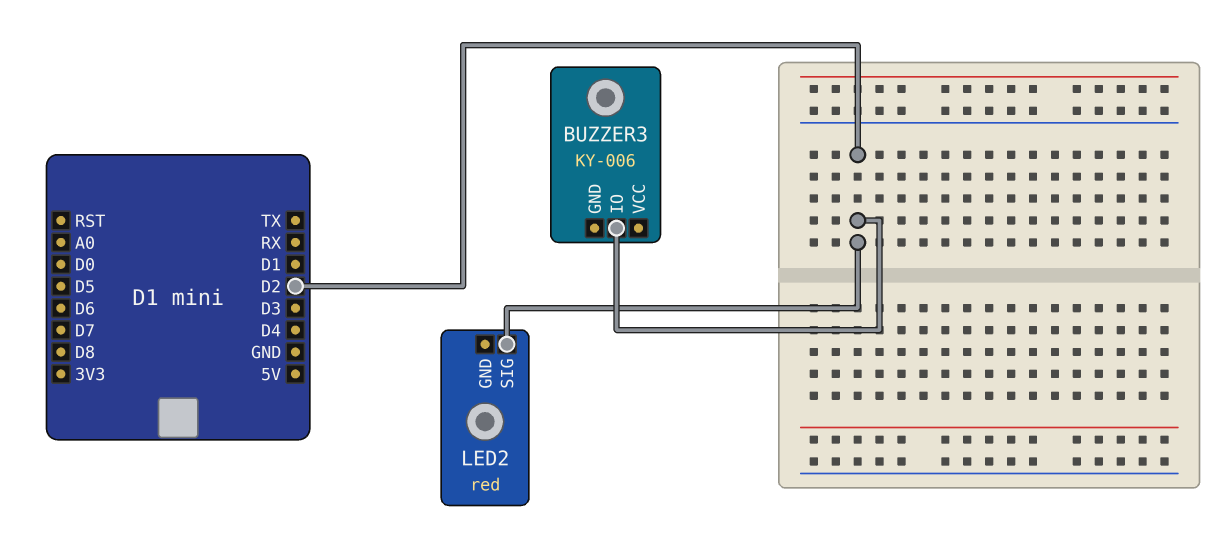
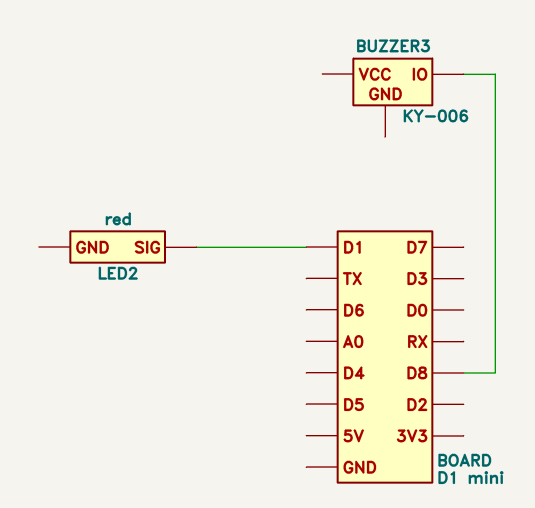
BUZZER3 pin IO: D2 -> D8
LED2 pin SIG: D2 -> D1

